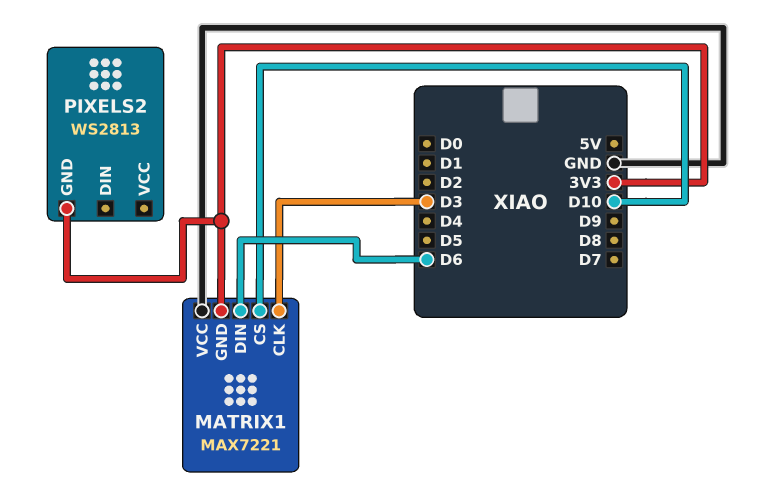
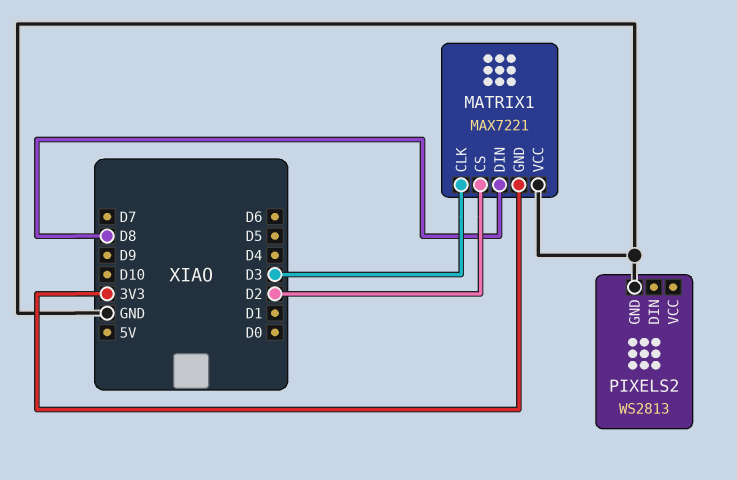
MATRIX1 pin CS: D10 -> D2
MATRIX1 pin DIN: D6 -> D8
PIXELS2 pin GND: 3V3 -> GND

